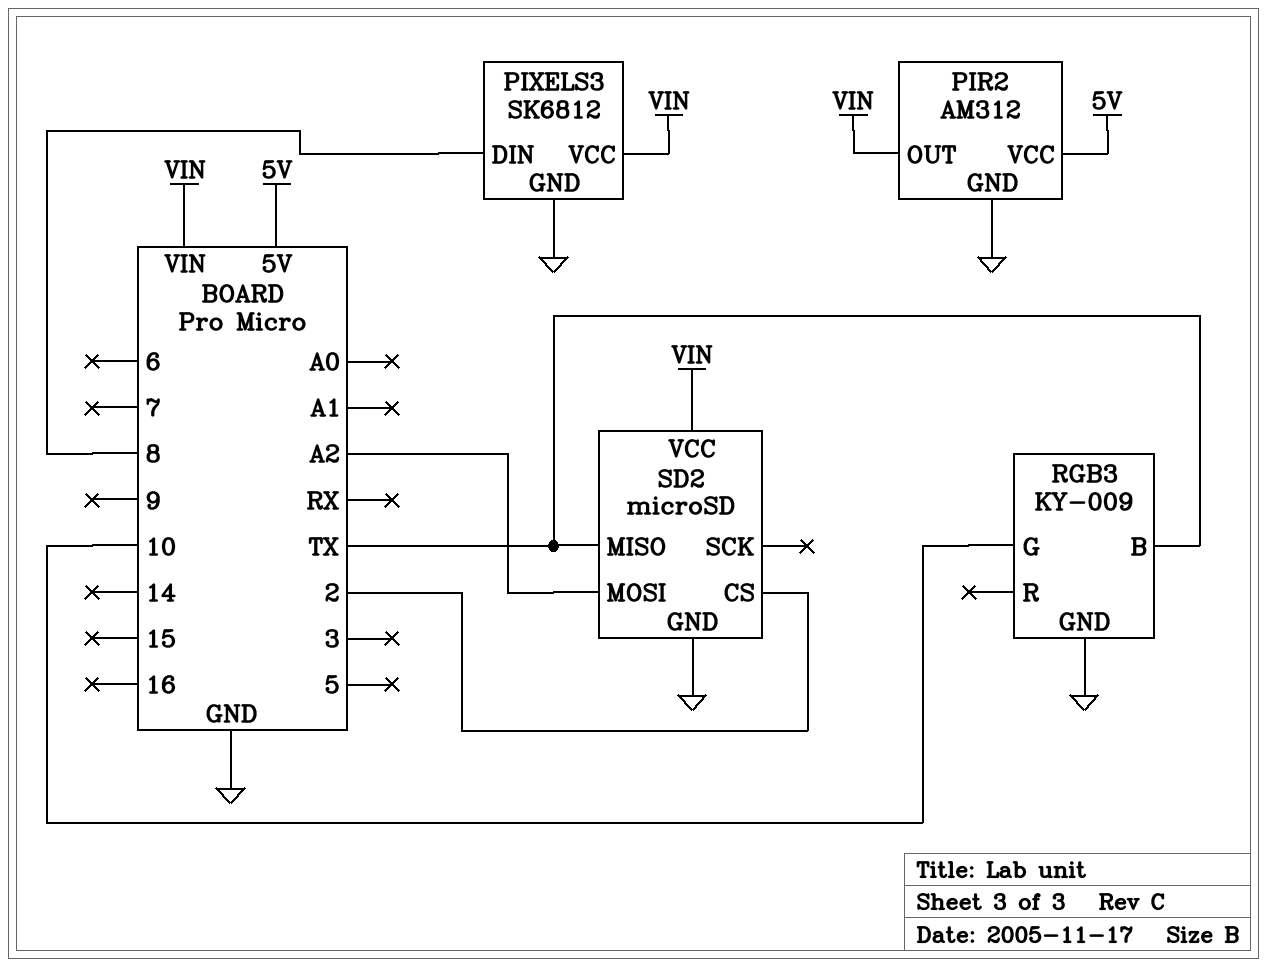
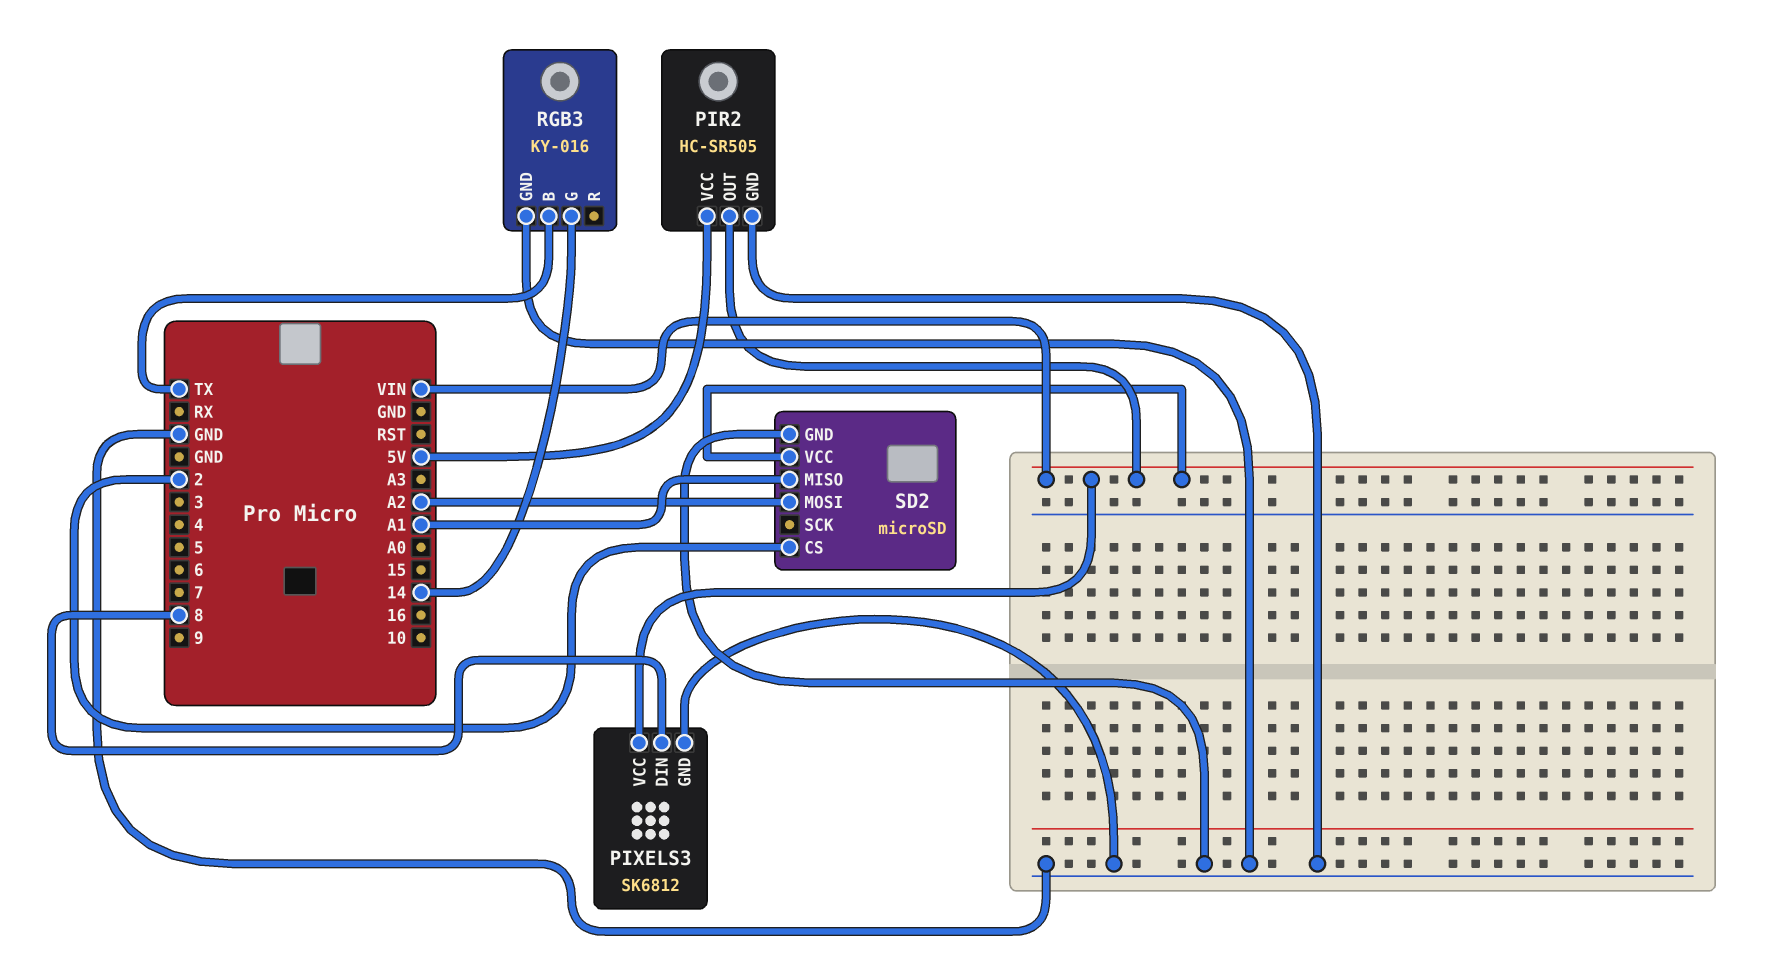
PIR2: AM312 -> HC-SR505
RGB3: KY-009 -> KY-016
RGB3 pin G: 10 -> 14
SD2 pin MISO: TX -> A1

